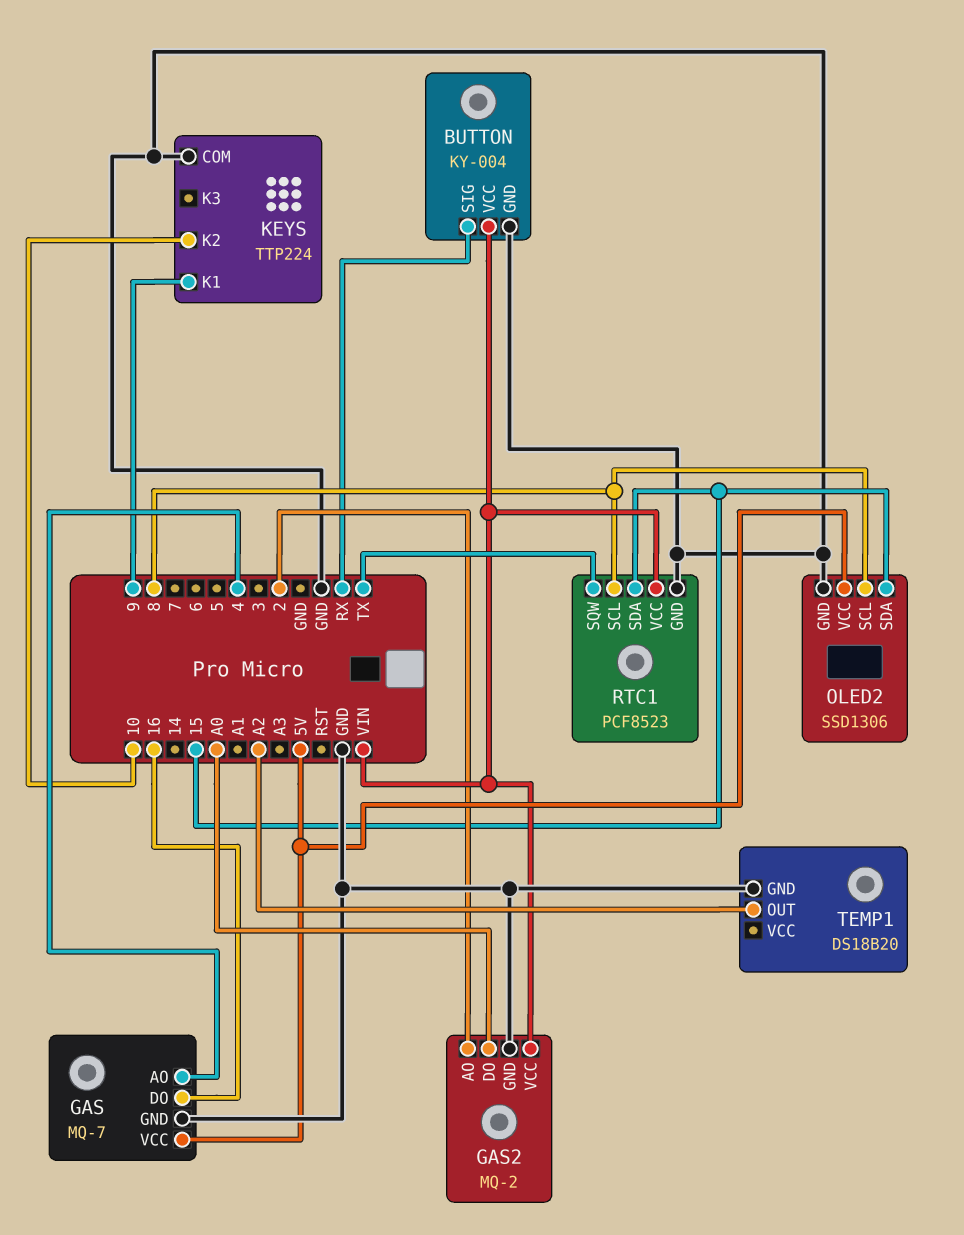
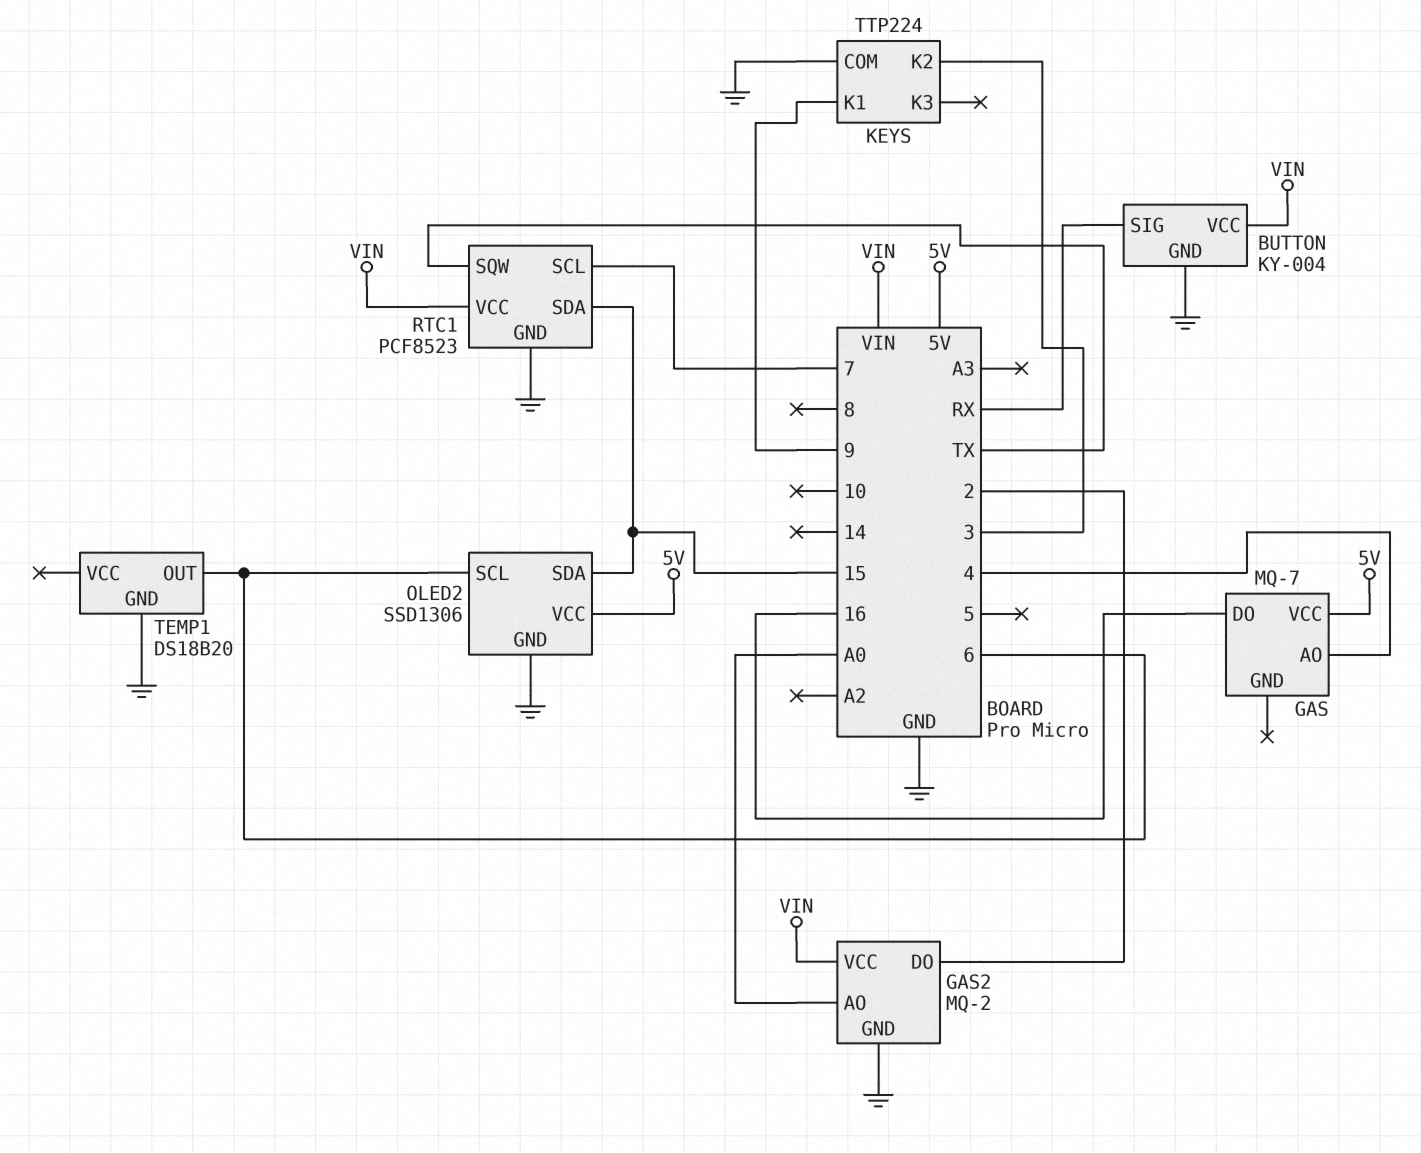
GAS pin GND: GND -> none
GAS2 pin AO: 2 -> A0
GAS2 pin DO: A0 -> 2
KEYS pin K2: 10 -> 3
OLED2 pin SCL: 8 -> 6
RTC1 pin SCL: 8 -> 7
TEMP1 pin OUT: A2 -> 6

